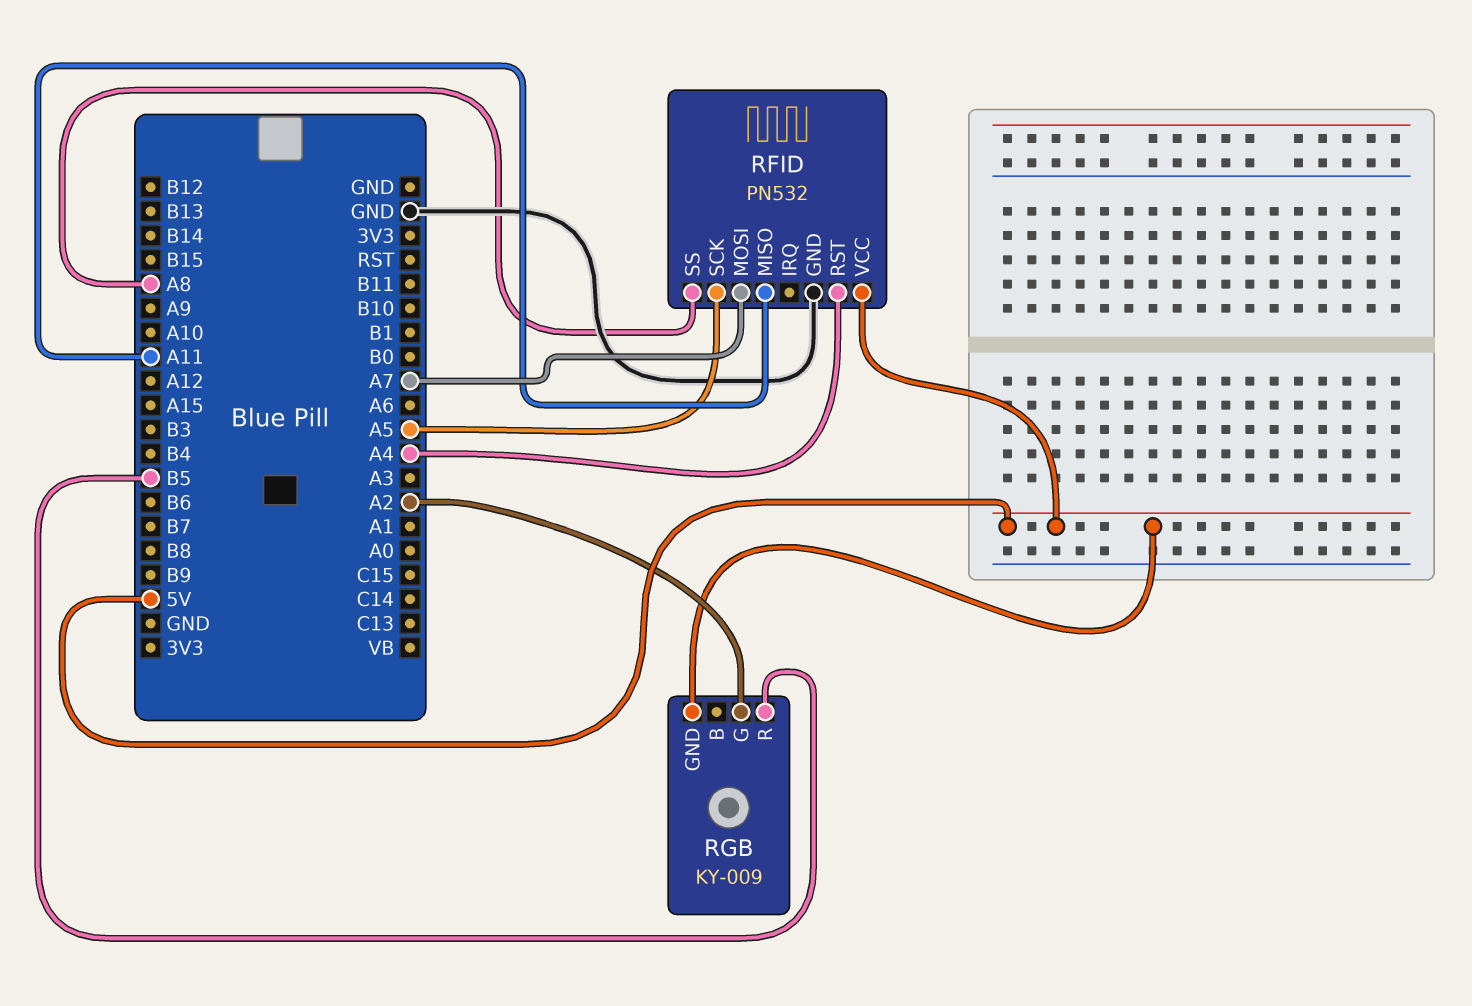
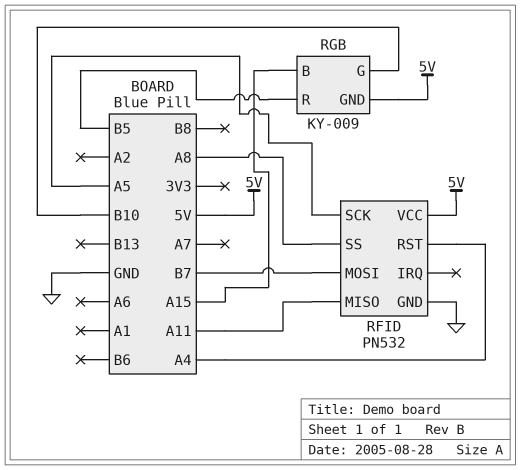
RFID pin MOSI: A7 -> B7
RGB pin B: none -> A15
RGB pin G: A2 -> B10

